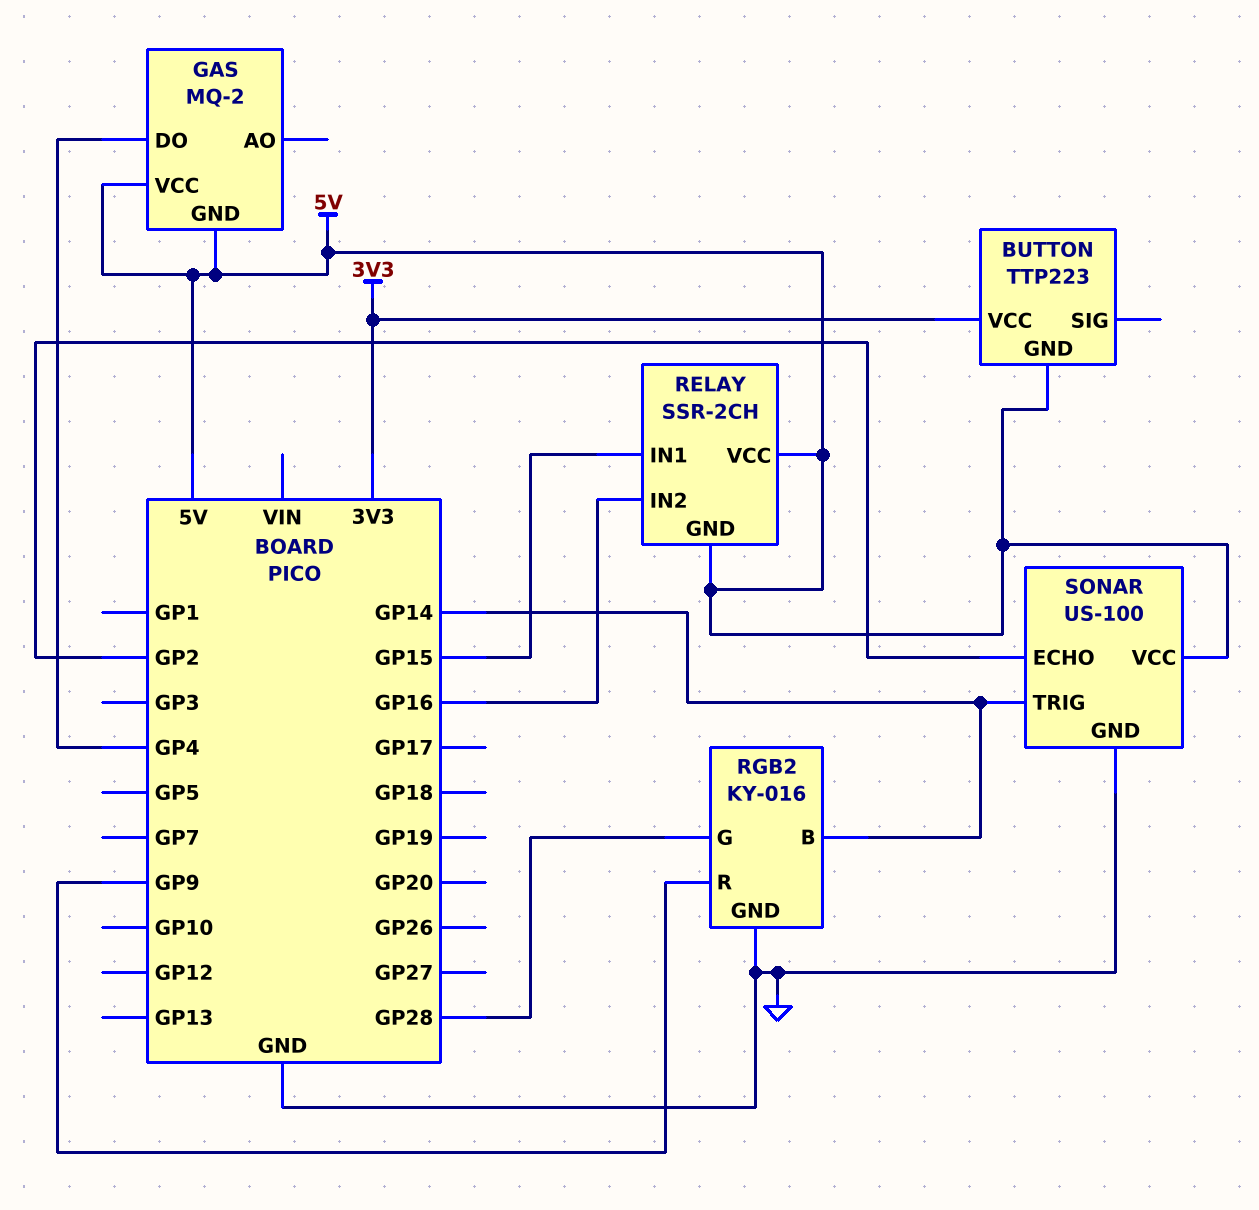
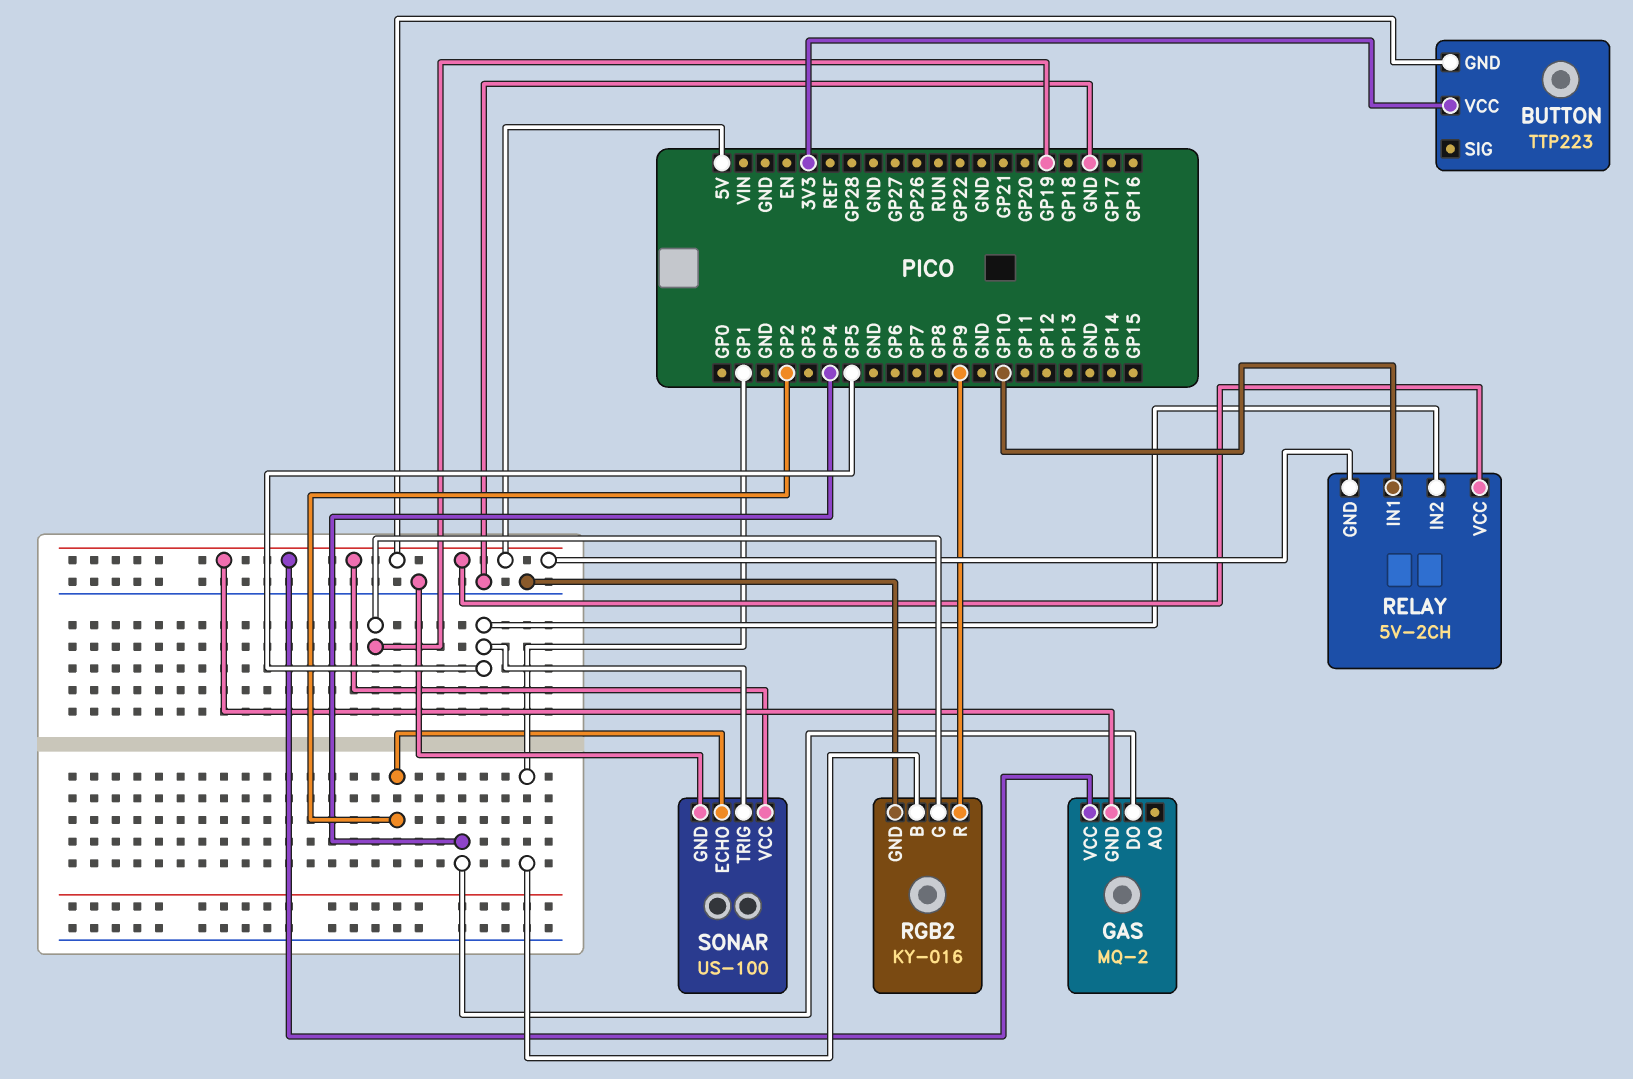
RELAY: SSR-2CH -> 5V-2CH
RELAY pin IN1: GP15 -> GP10
RELAY pin IN2: GP16 -> GP5
RGB2 pin B: GP14 -> GP1
RGB2 pin G: GP28 -> GP19
SONAR pin TRIG: GP14 -> GP5

